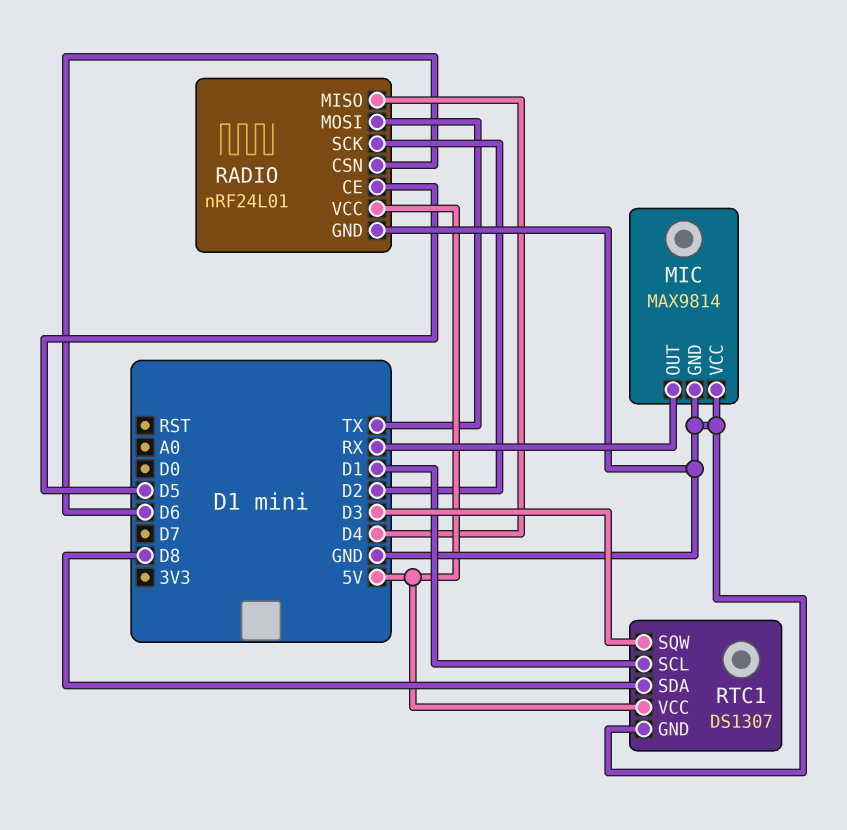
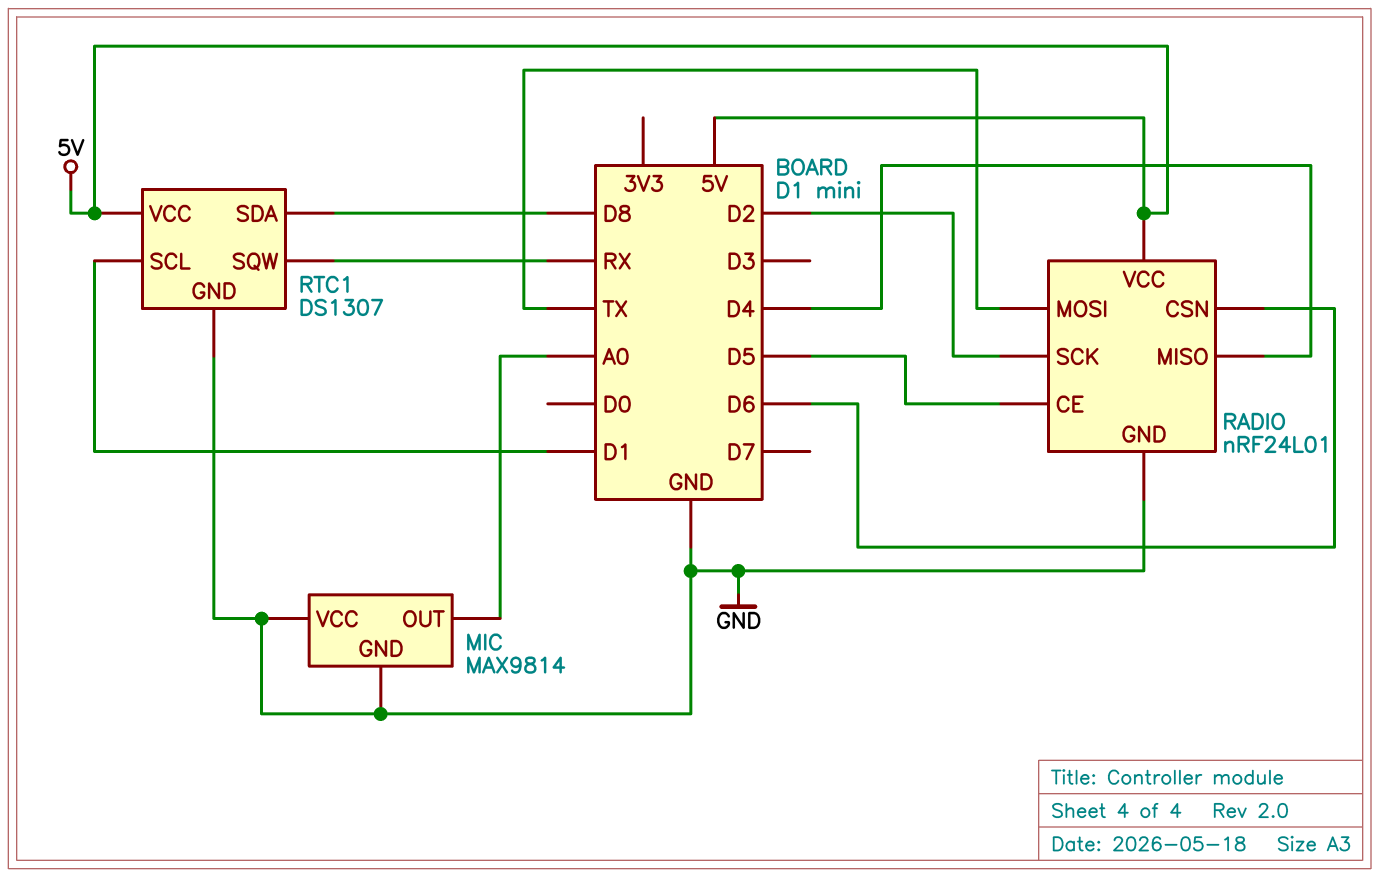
MIC pin OUT: RX -> A0
RTC1 pin SQW: D3 -> RX

